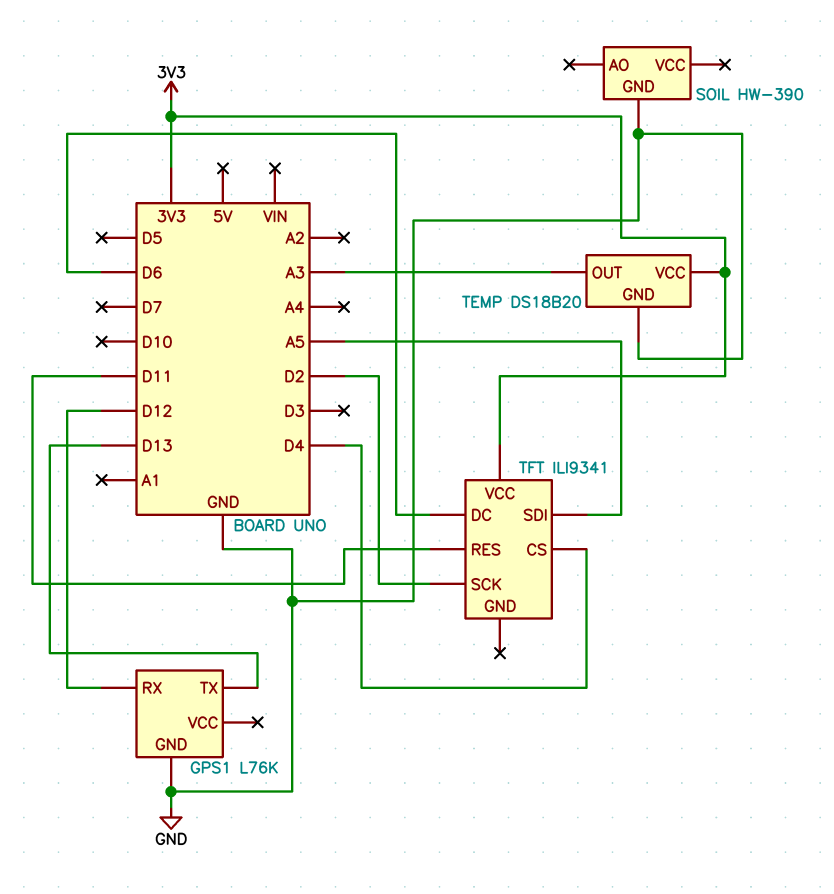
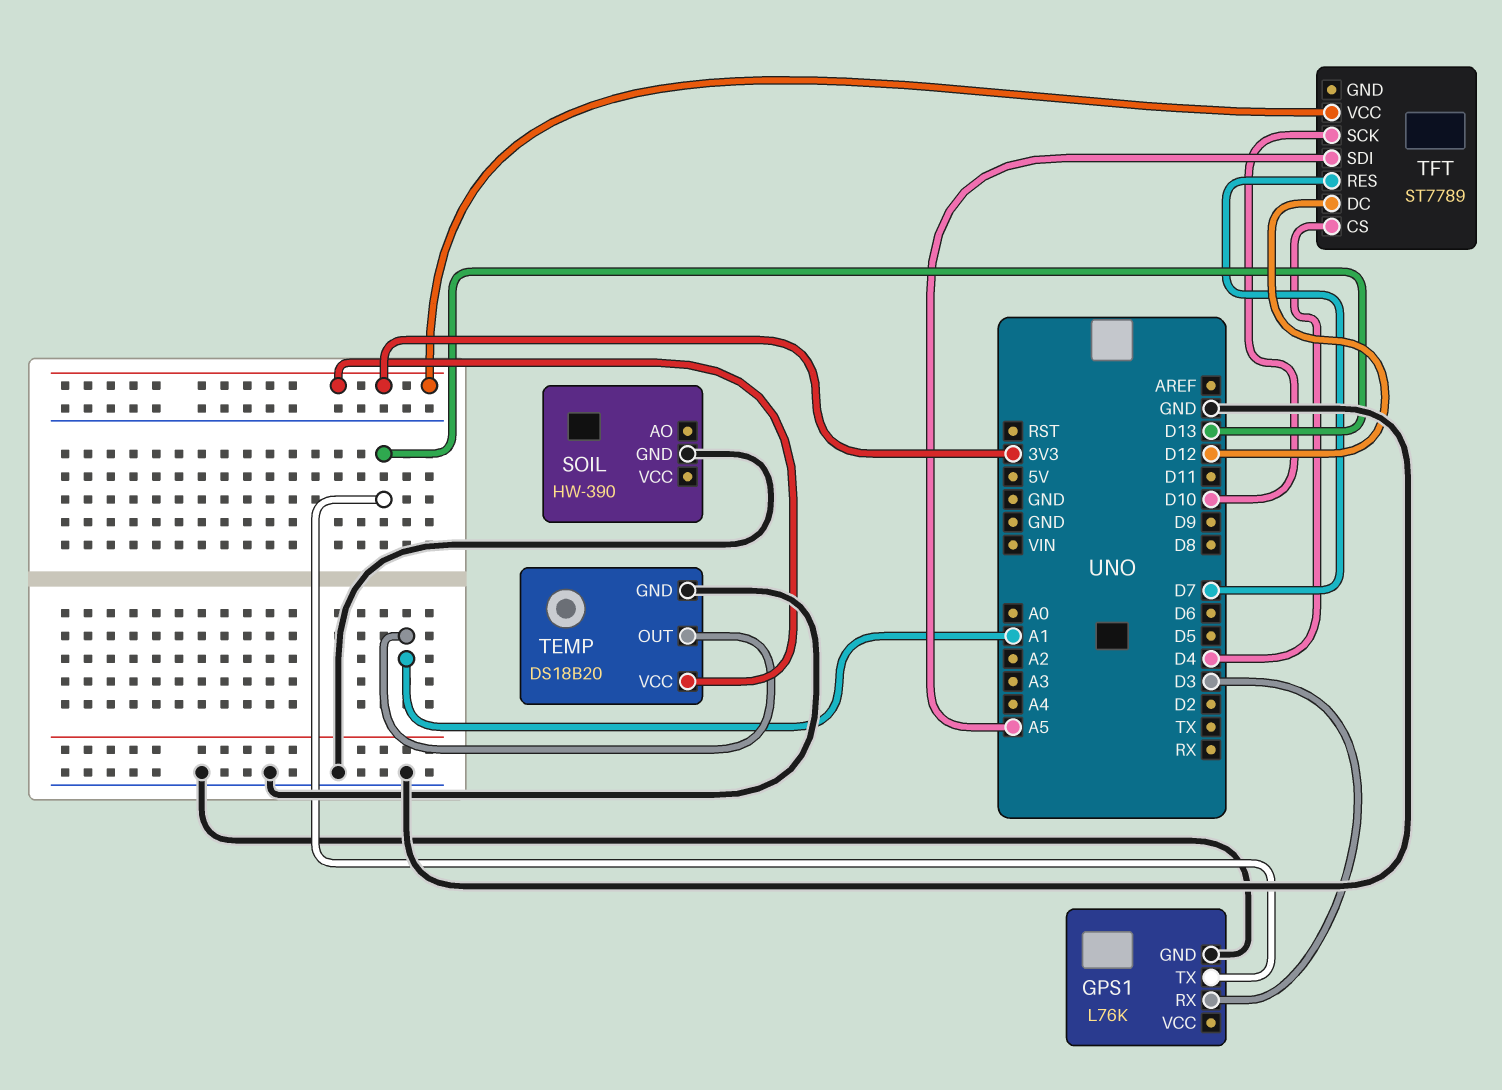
GPS1 pin RX: D12 -> D3
TEMP pin OUT: A3 -> A1
TFT: ILI9341 -> ST7789
TFT pin DC: D6 -> D12
TFT pin RES: D11 -> D7
TFT pin SCK: D2 -> D10

